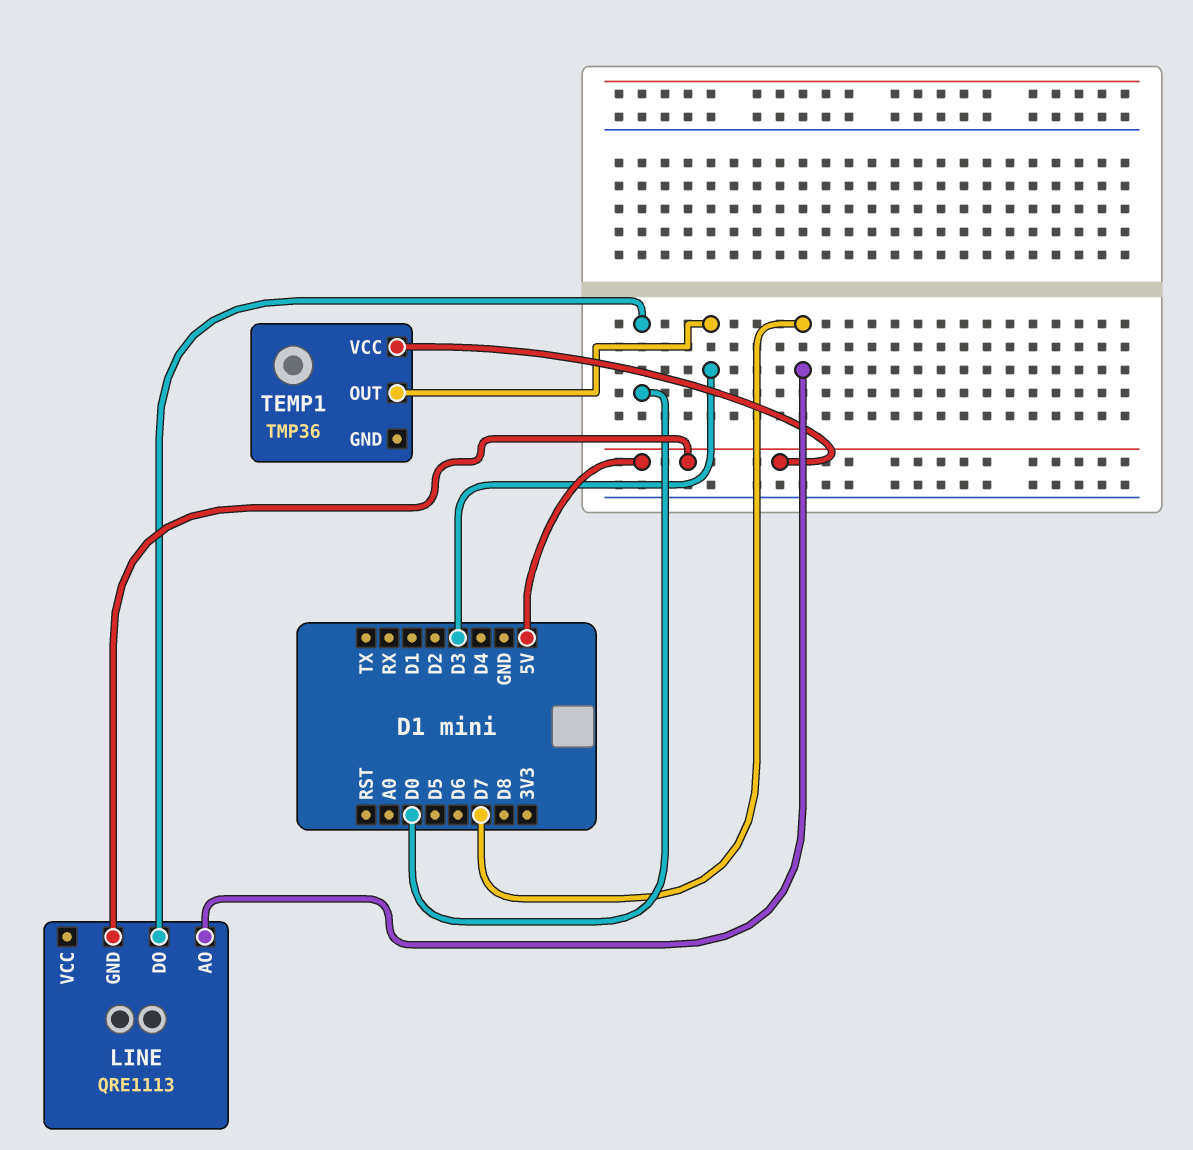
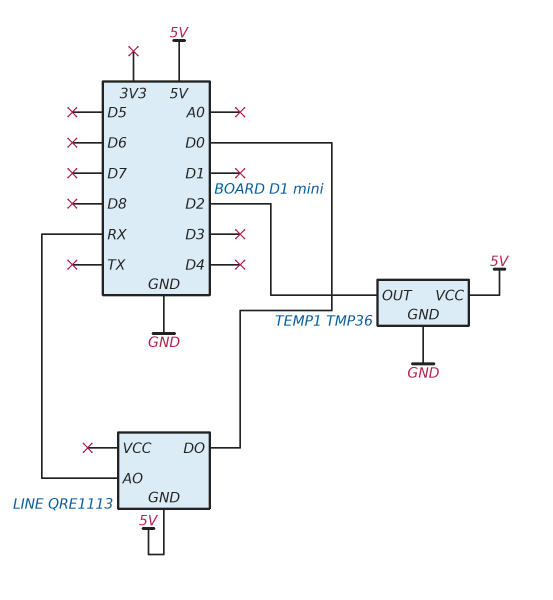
LINE pin AO: D7 -> RX
TEMP1 pin GND: none -> GND
TEMP1 pin OUT: D3 -> D2

